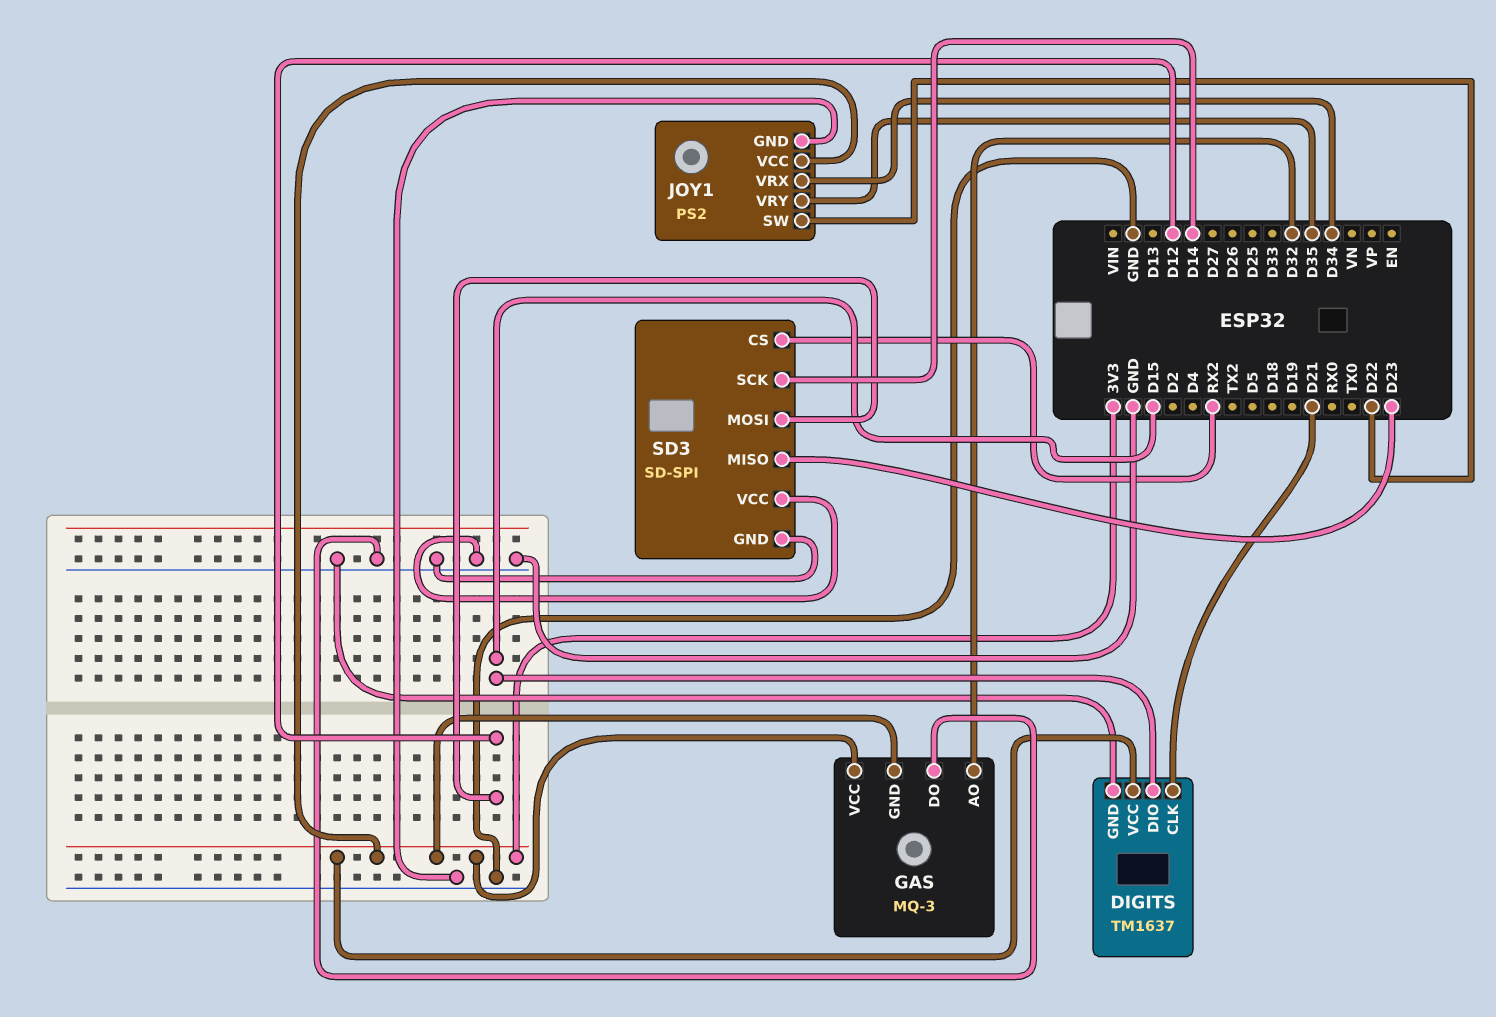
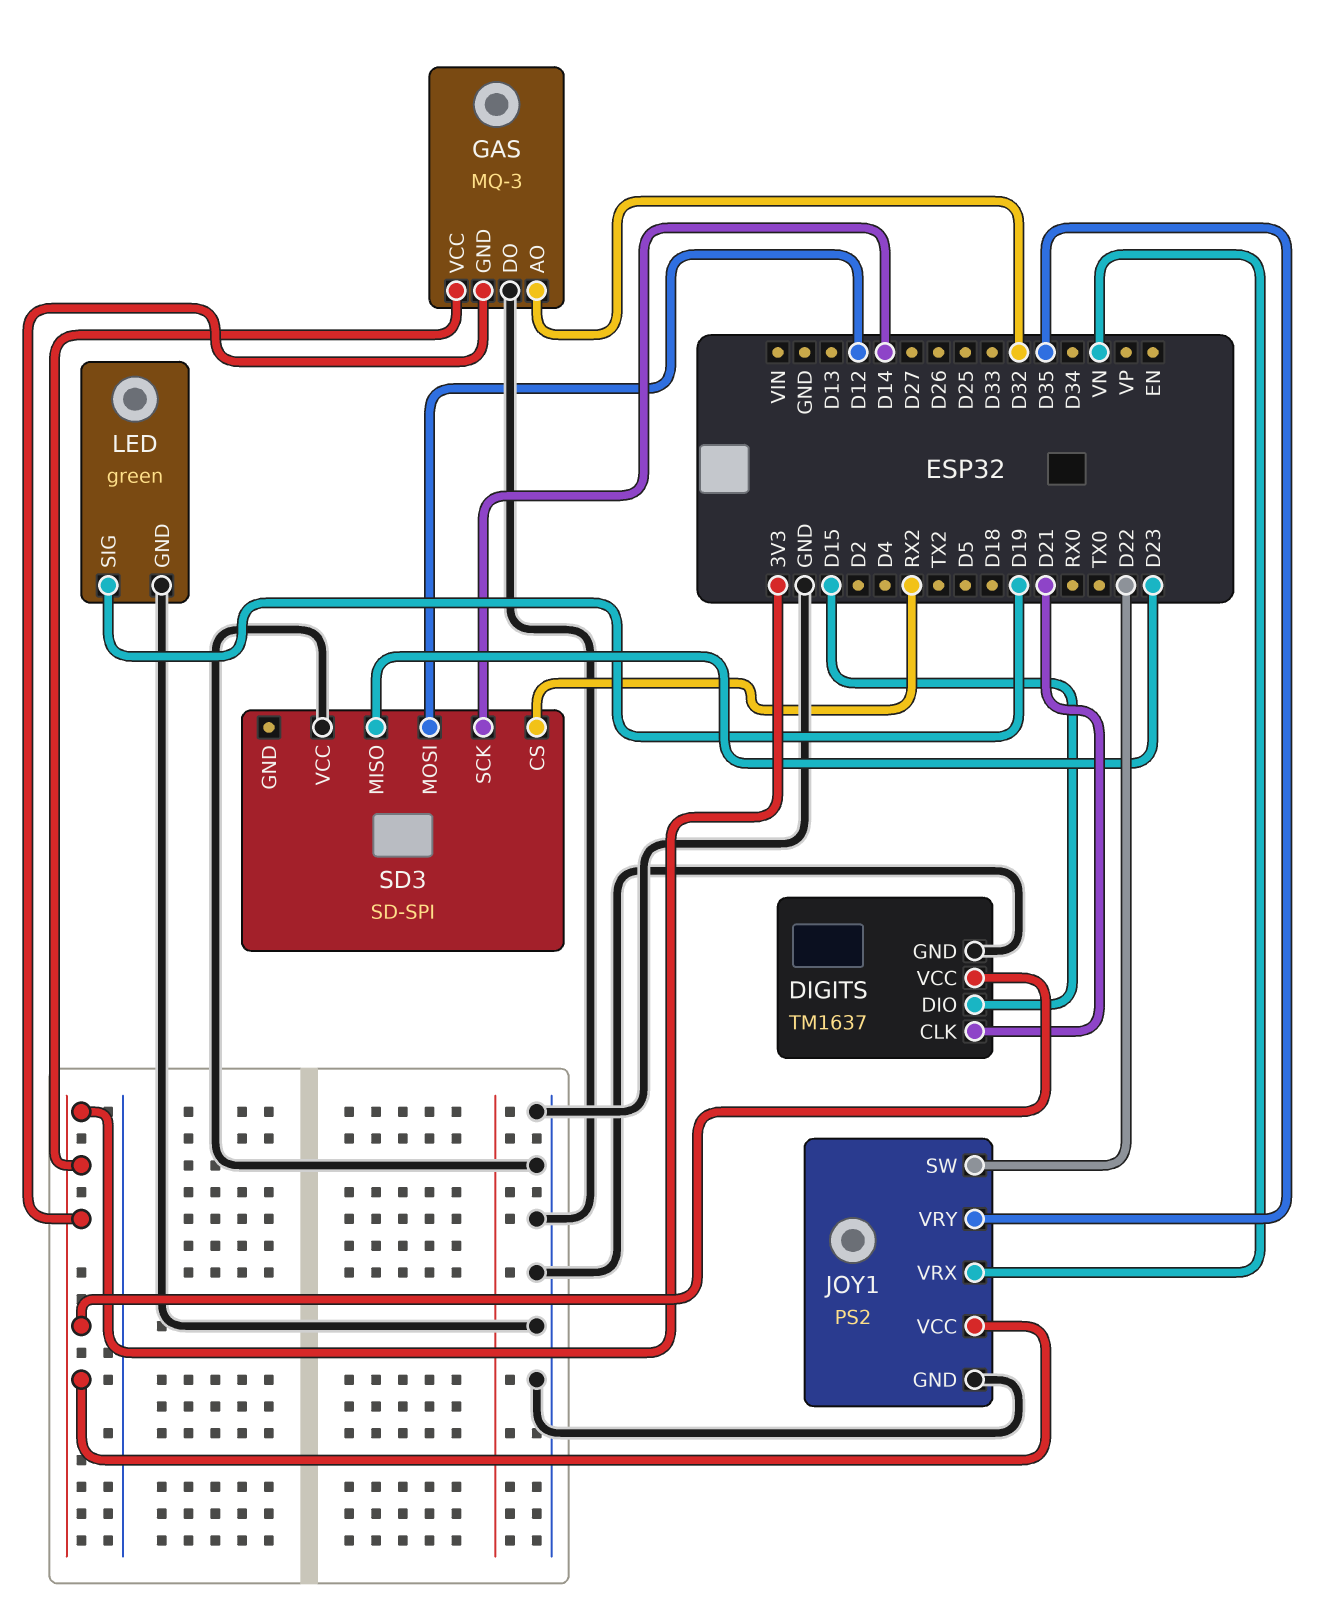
JOY1 pin VRX: D34 -> VN
LED: none -> green
LED pin GND: none -> GND
LED pin SIG: none -> D19
SD3 pin GND: GND -> none

